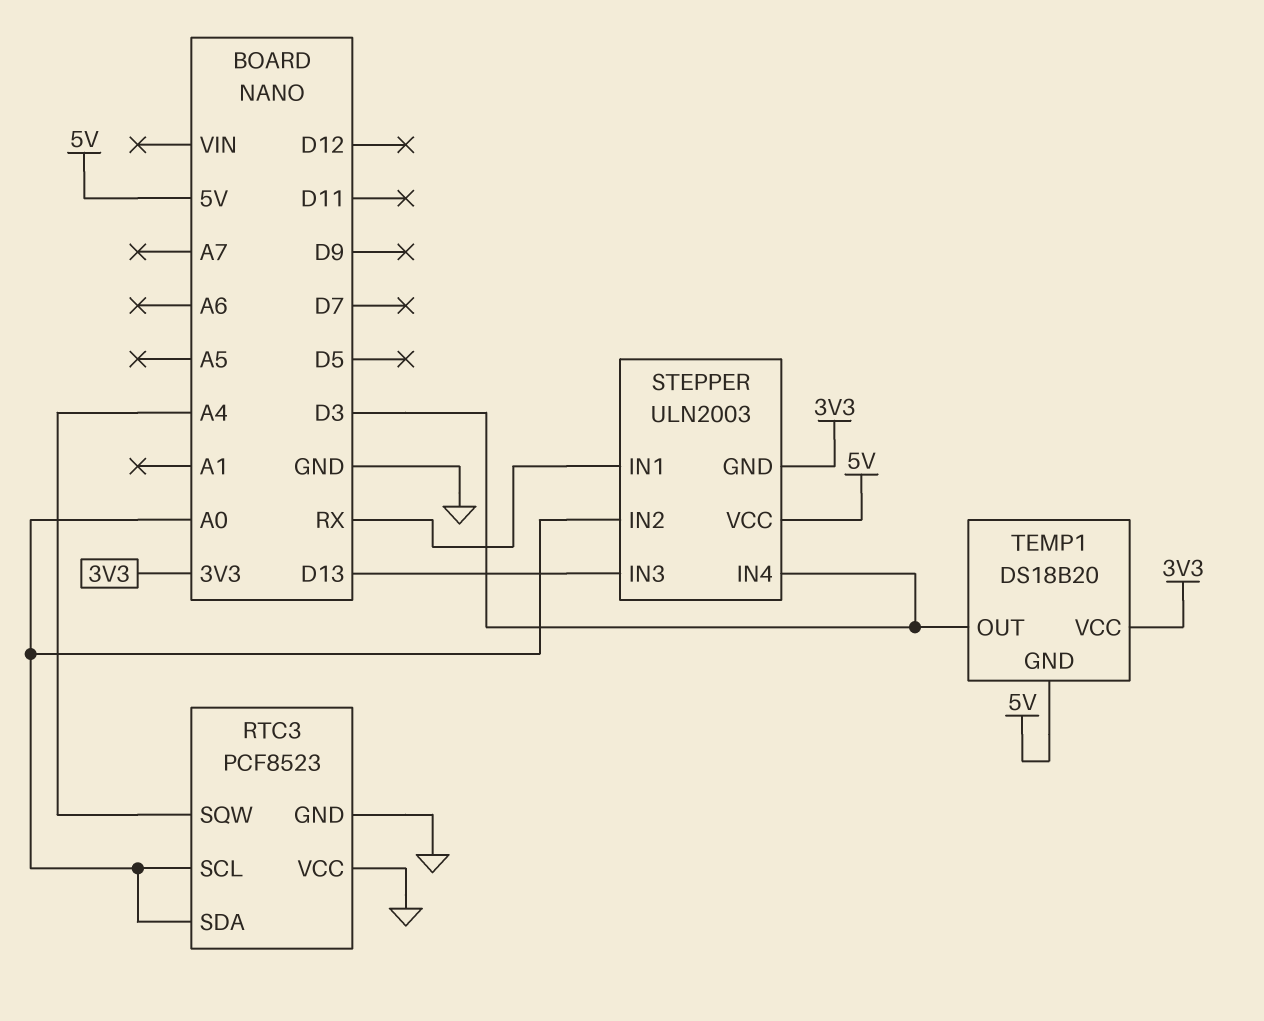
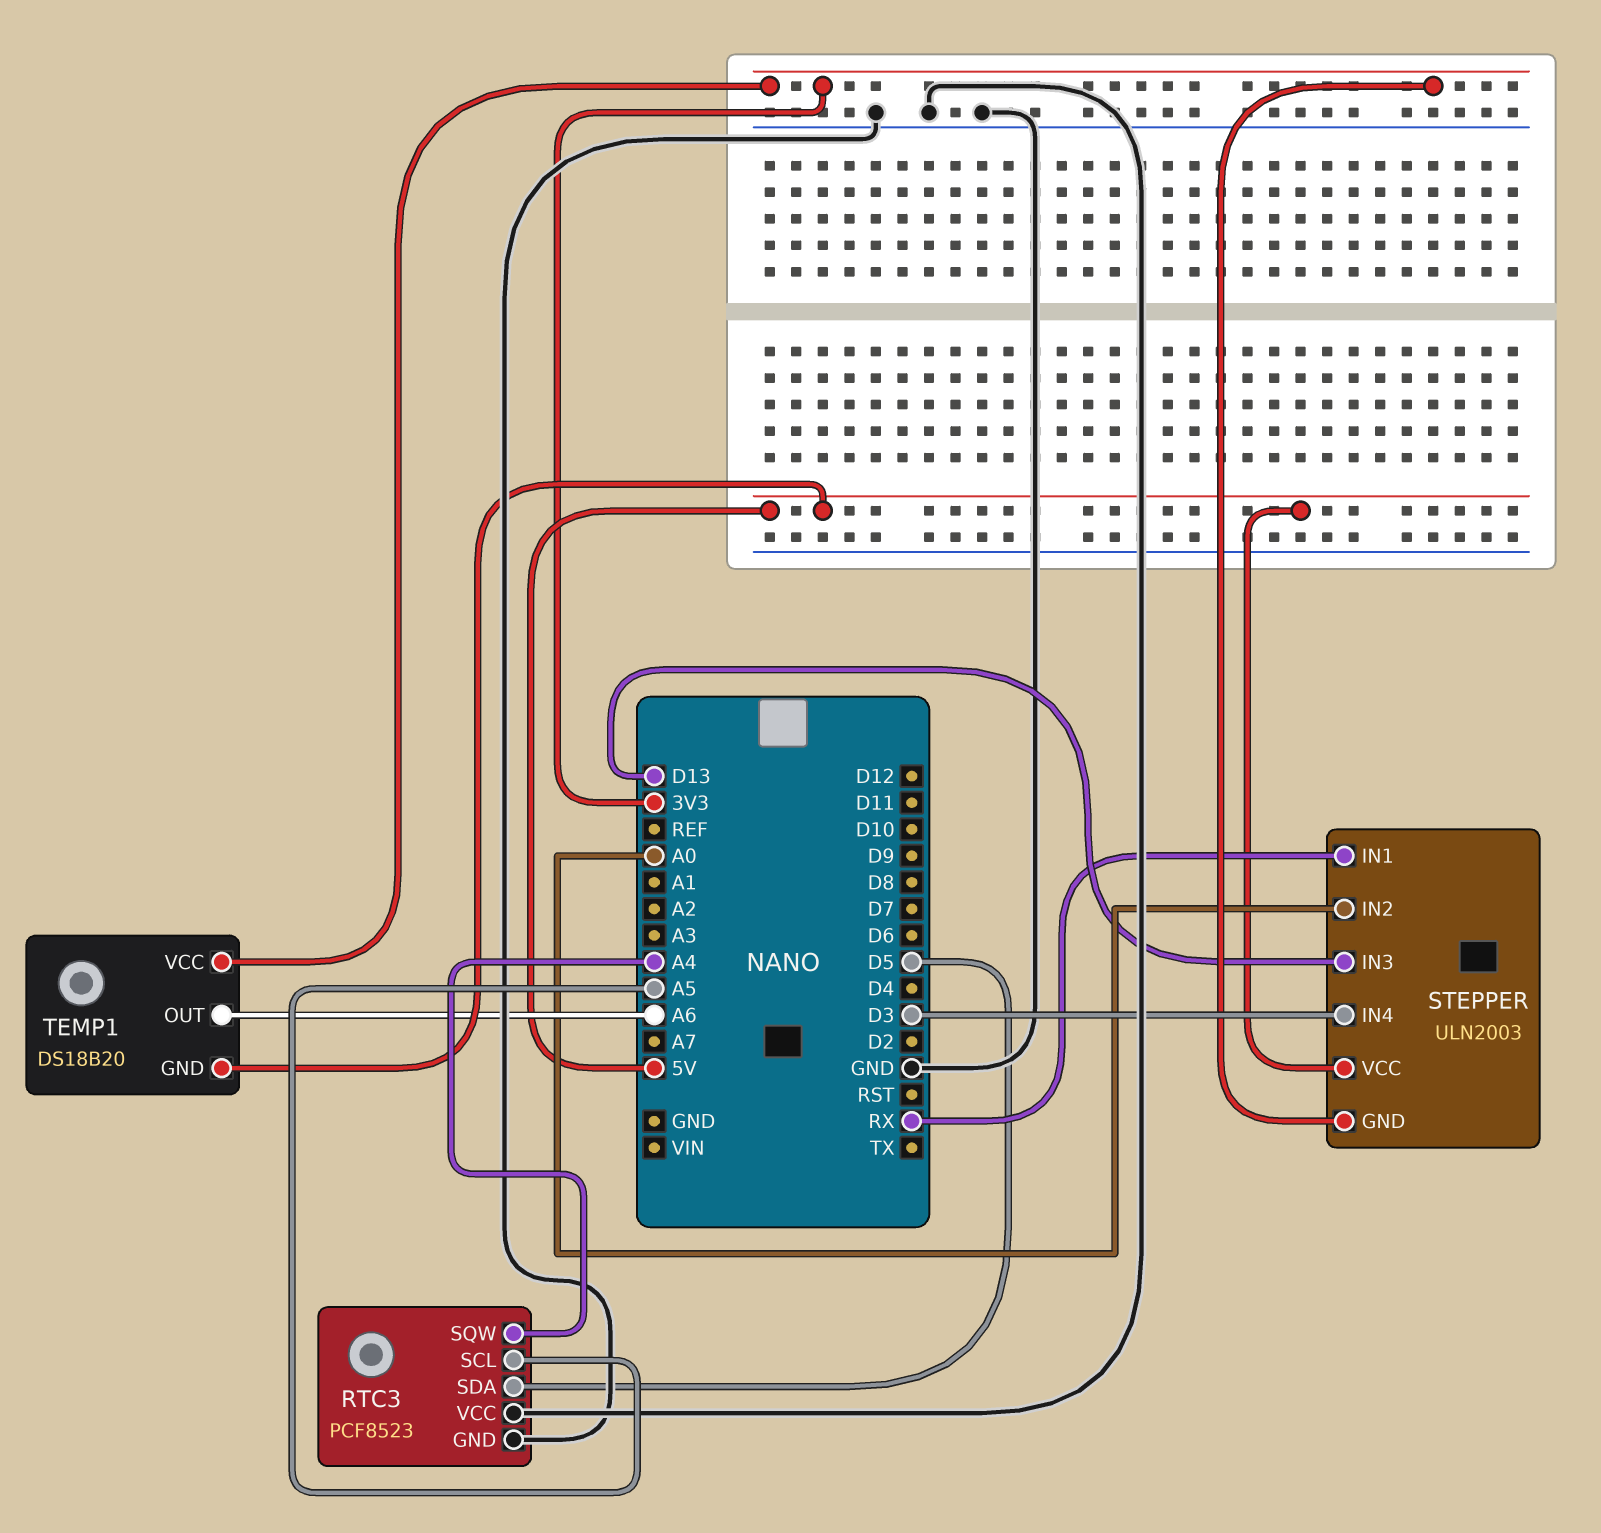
RTC3 pin SCL: A0 -> A5
RTC3 pin SDA: A0 -> D5
TEMP1 pin OUT: D3 -> A6

